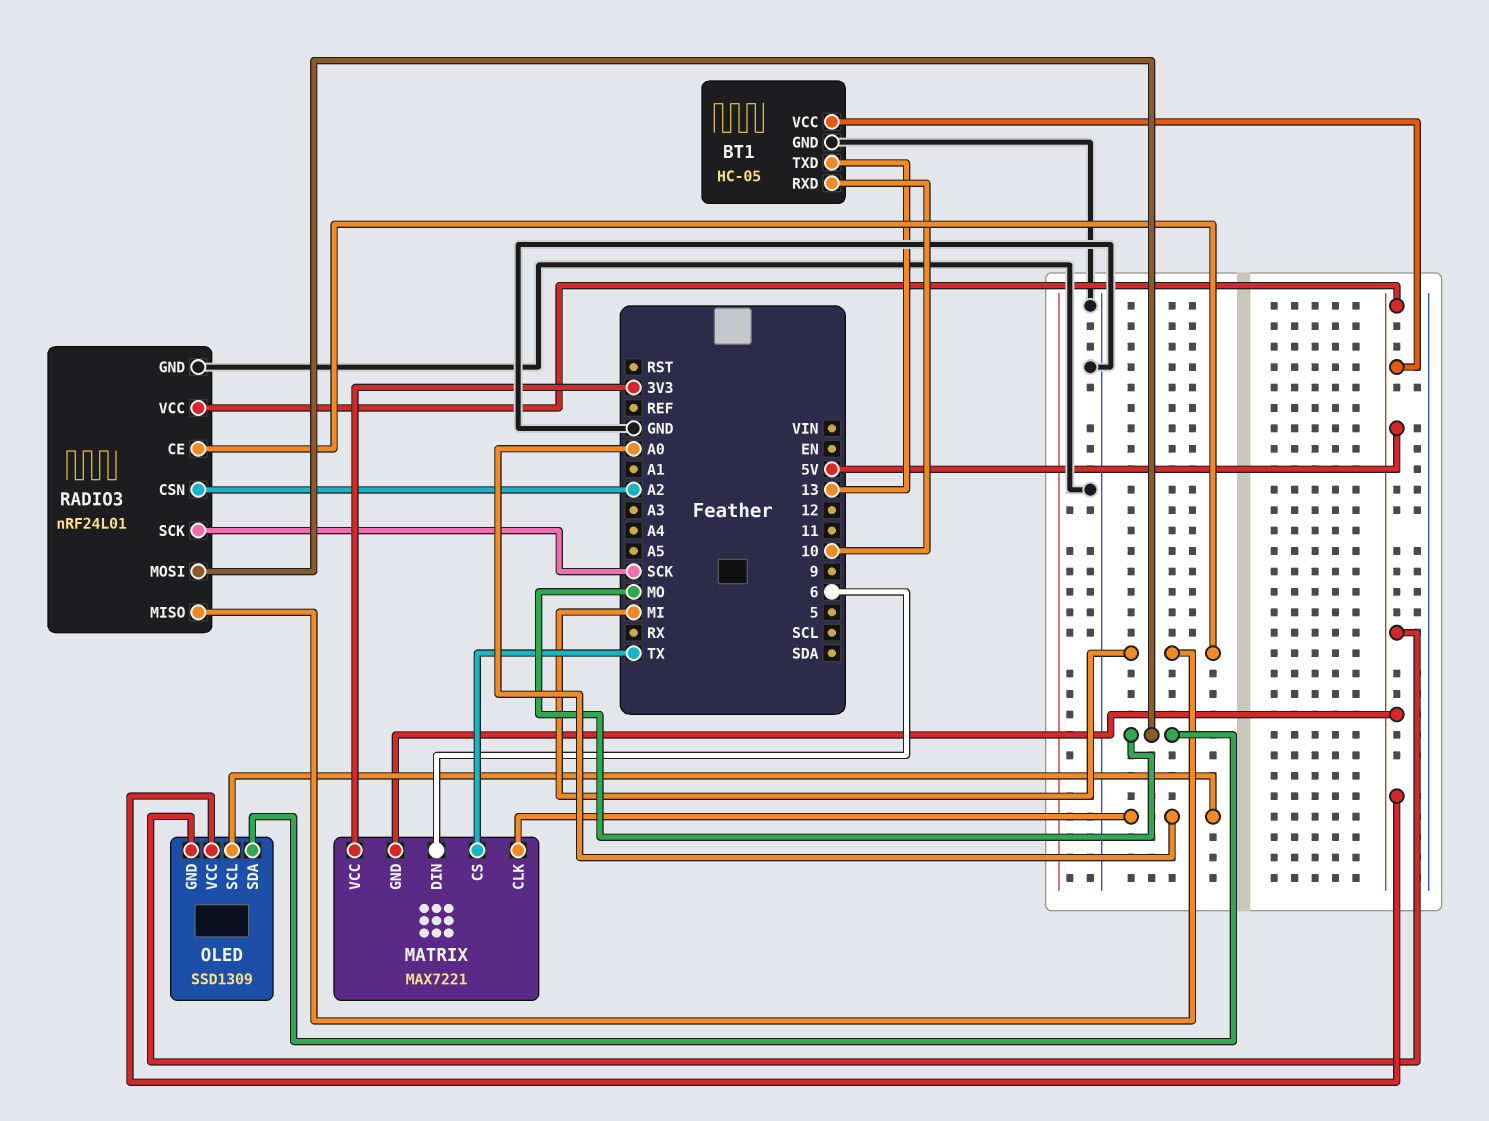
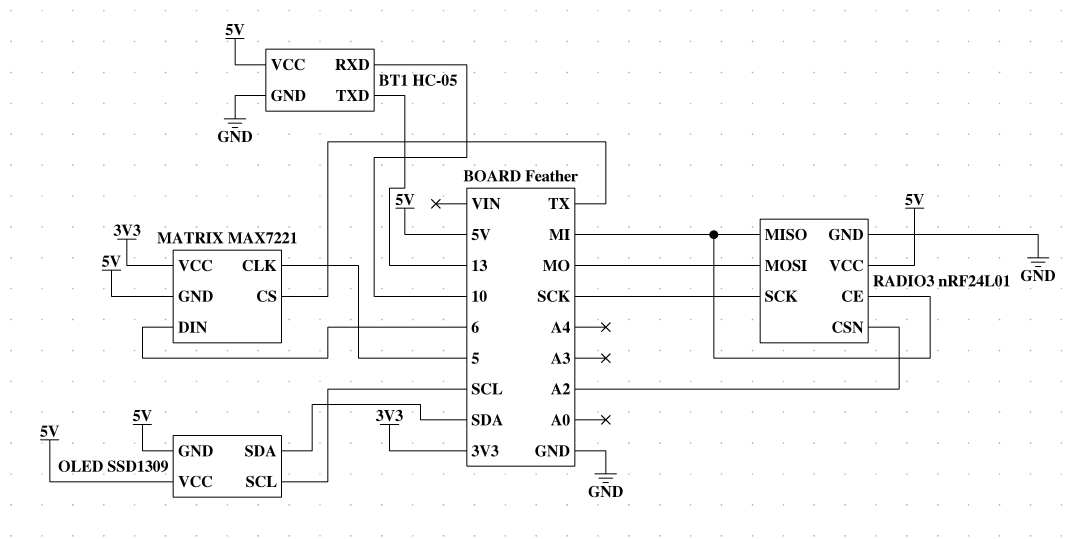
MATRIX pin CLK: A0 -> 5
OLED pin SCL: A0 -> SCL
OLED pin SDA: MO -> SDA

